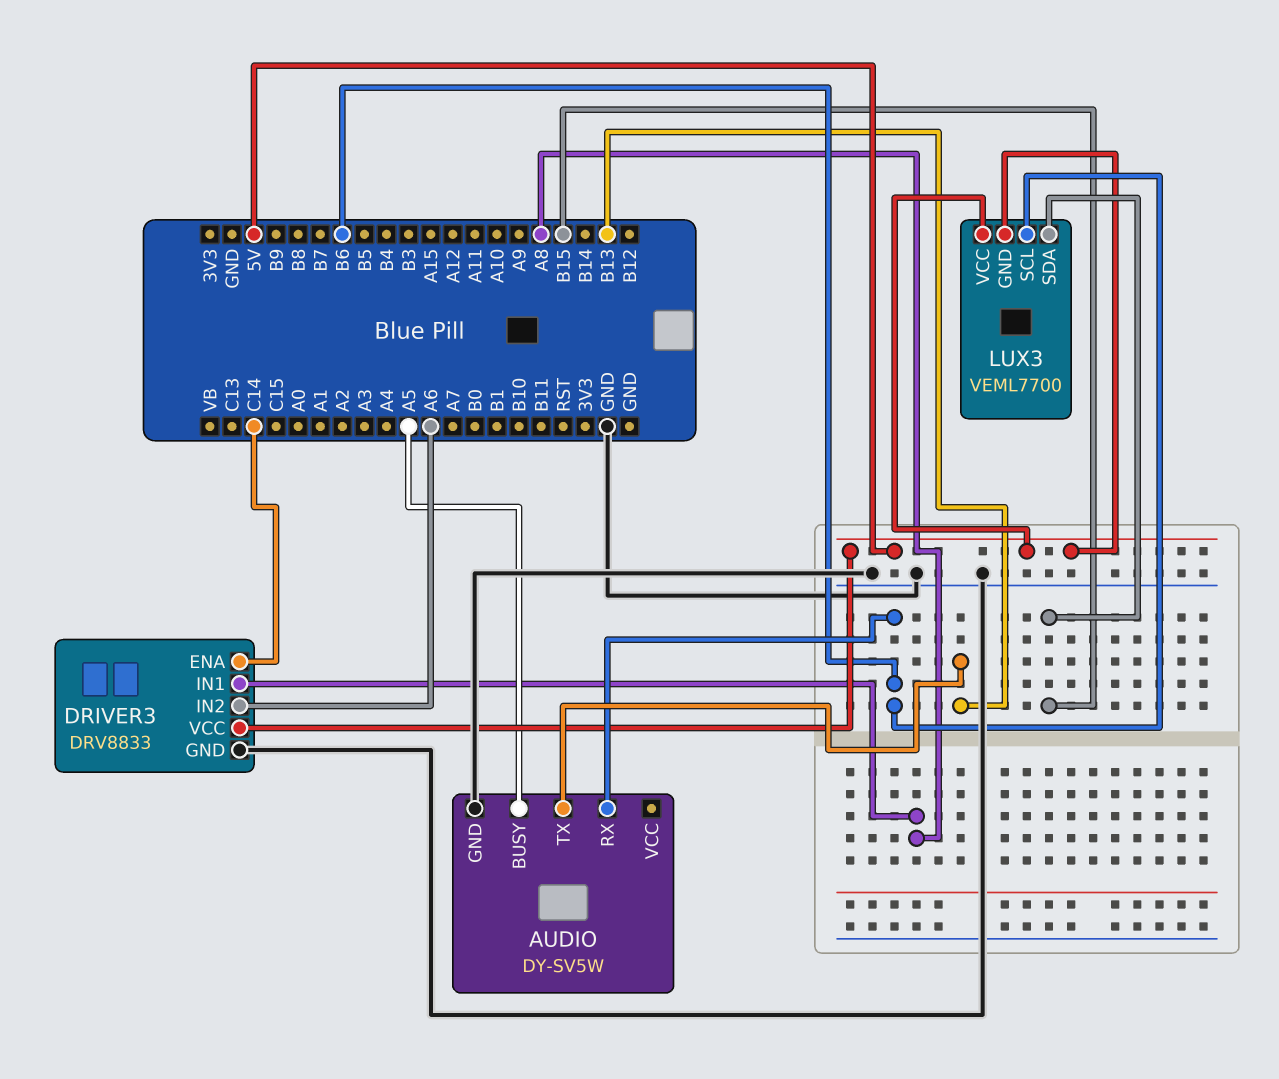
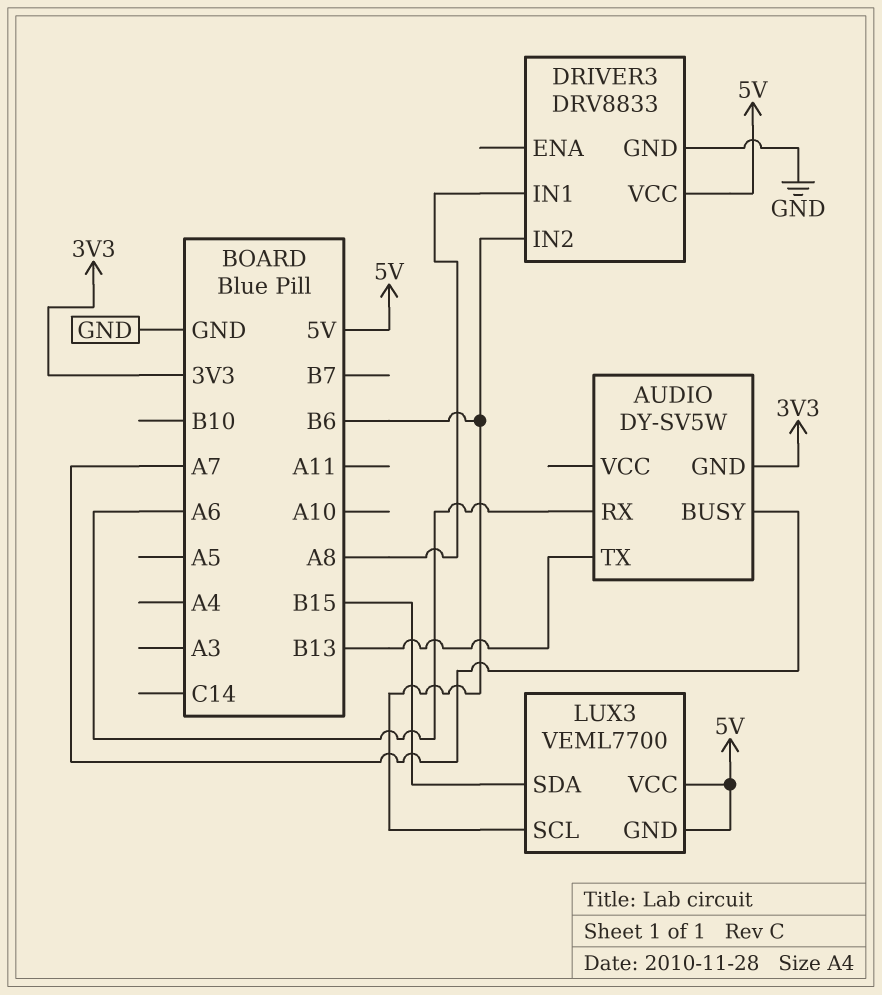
AUDIO pin BUSY: A5 -> A7
AUDIO pin GND: GND -> 3V3
AUDIO pin RX: B6 -> A6
DRIVER3 pin ENA: C14 -> none
DRIVER3 pin IN2: A6 -> B6

